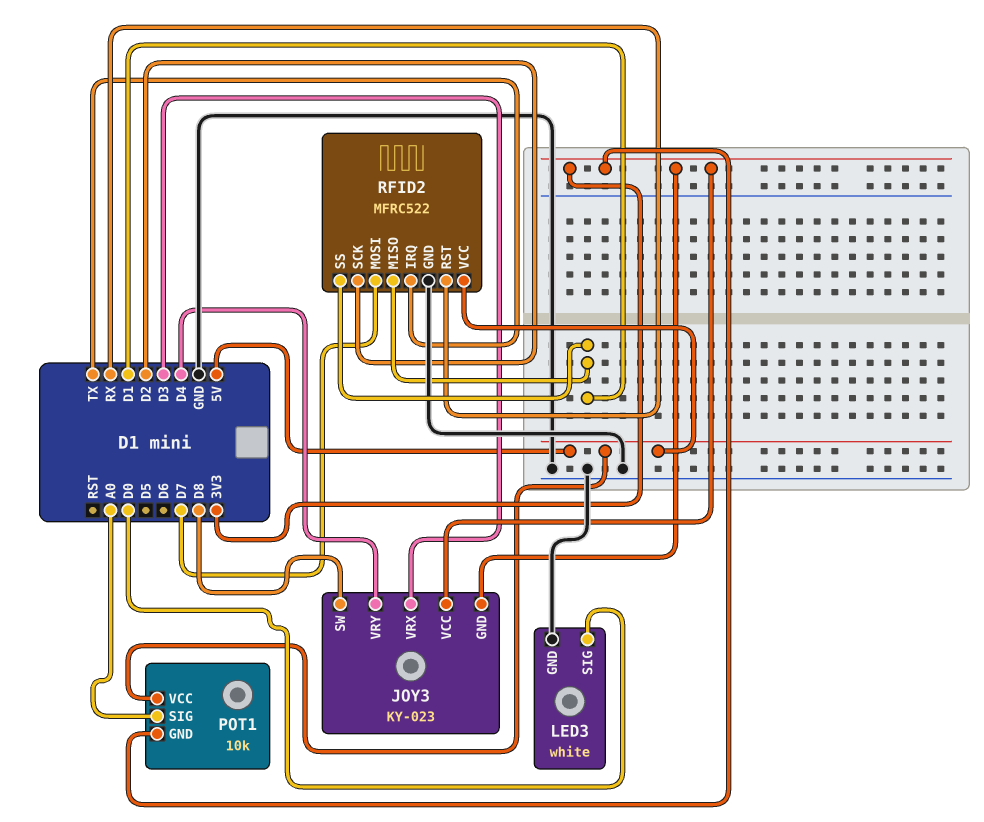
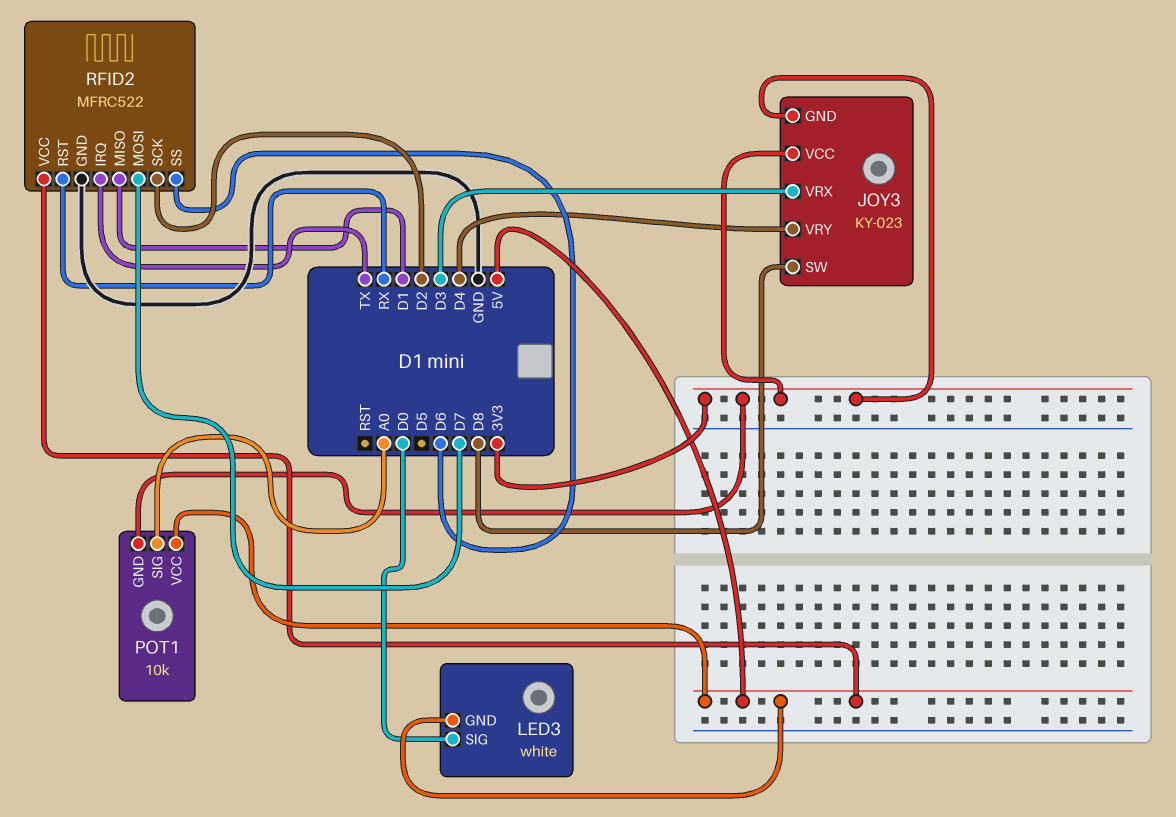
LED3 pin GND: GND -> 5V
RFID2 pin SS: D1 -> D6

